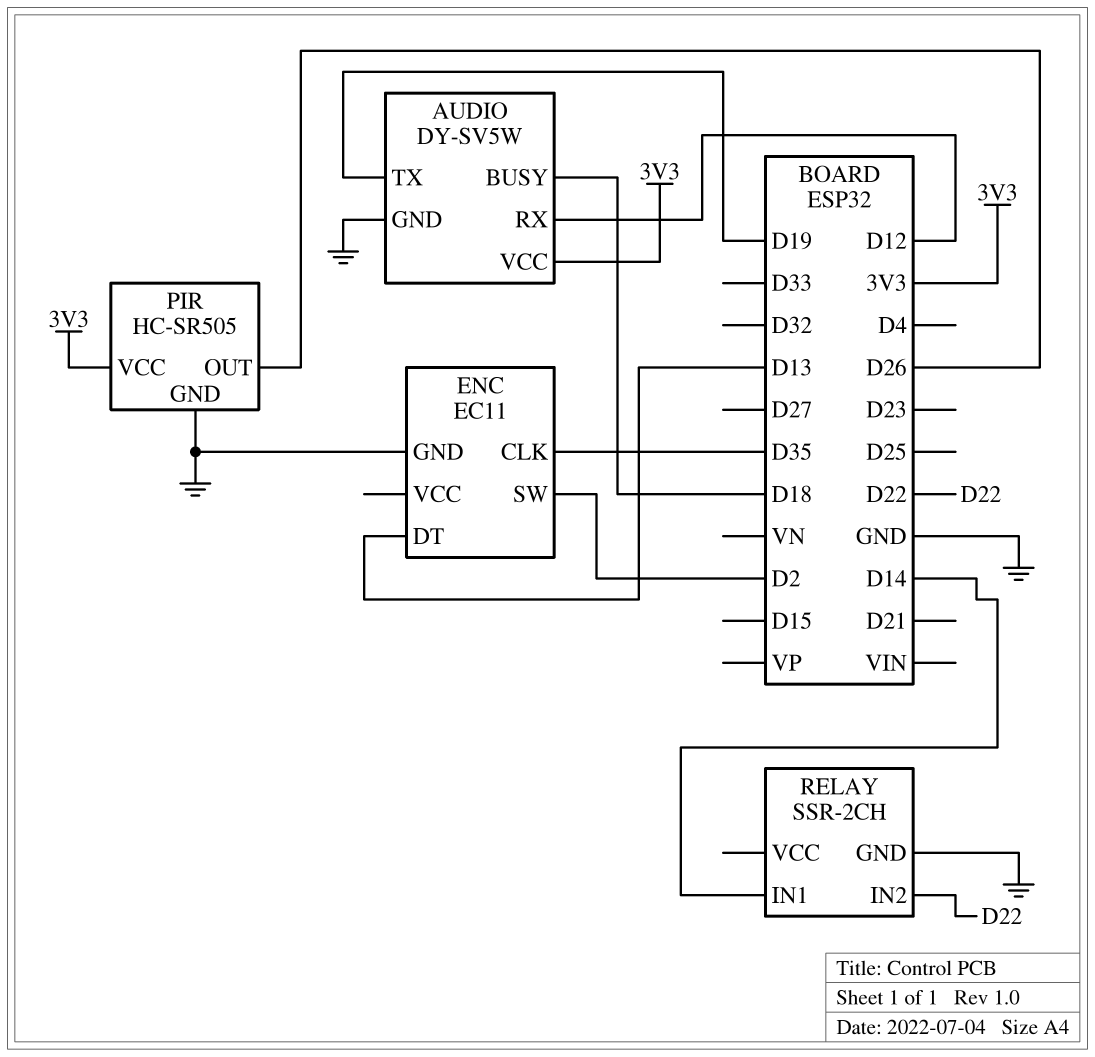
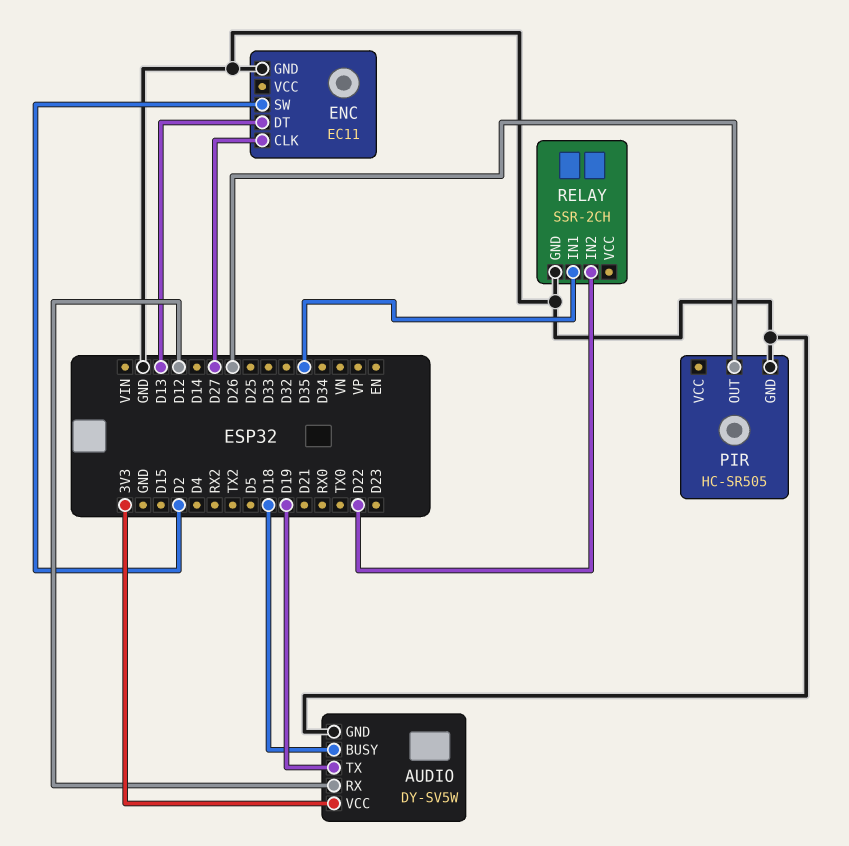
ENC pin CLK: D35 -> D27
PIR pin VCC: 3V3 -> none
RELAY pin IN1: D14 -> D35

